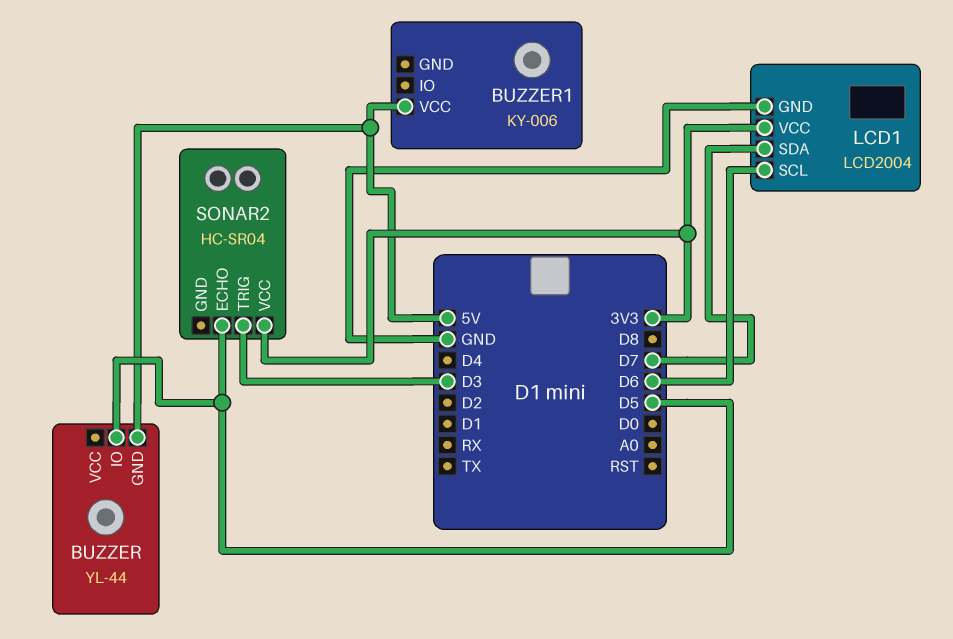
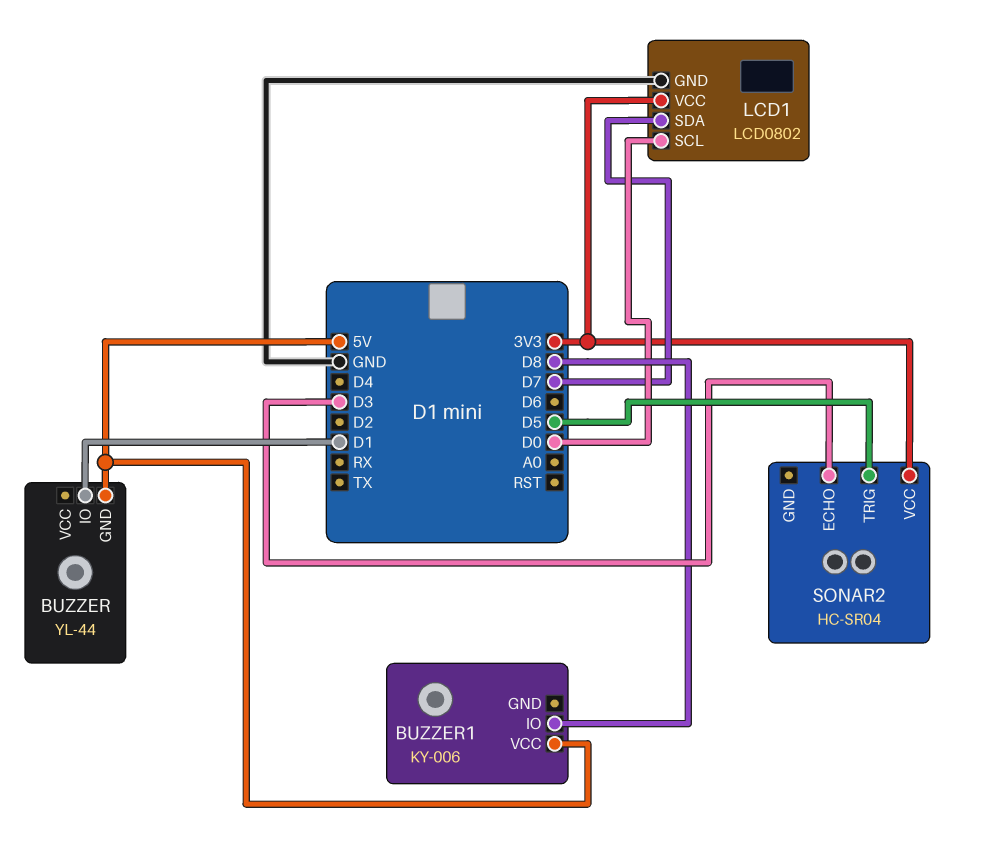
BUZZER pin IO: D5 -> D1
BUZZER1 pin IO: none -> D8
LCD1: LCD2004 -> LCD0802
LCD1 pin SCL: D6 -> D0
SONAR2 pin ECHO: D5 -> D3
SONAR2 pin TRIG: D3 -> D5

